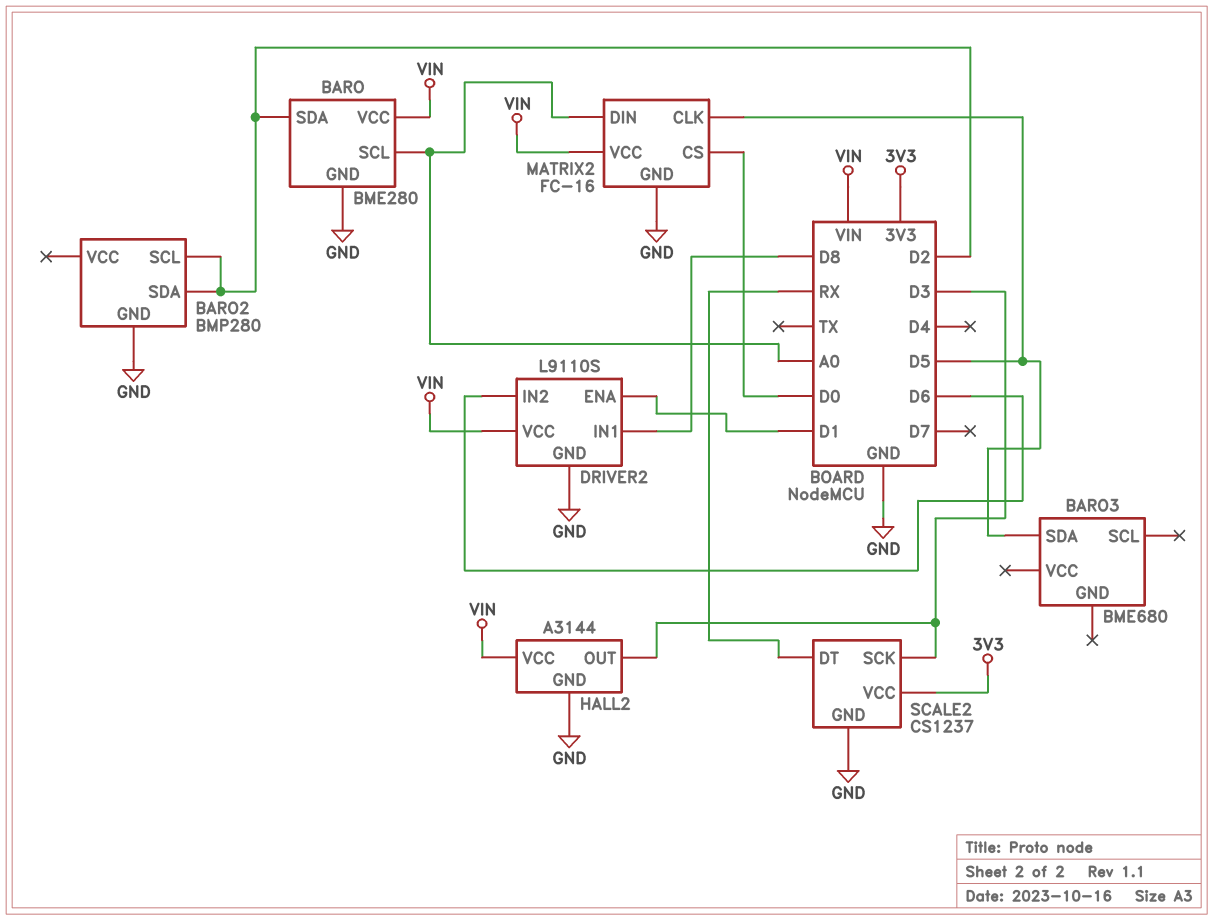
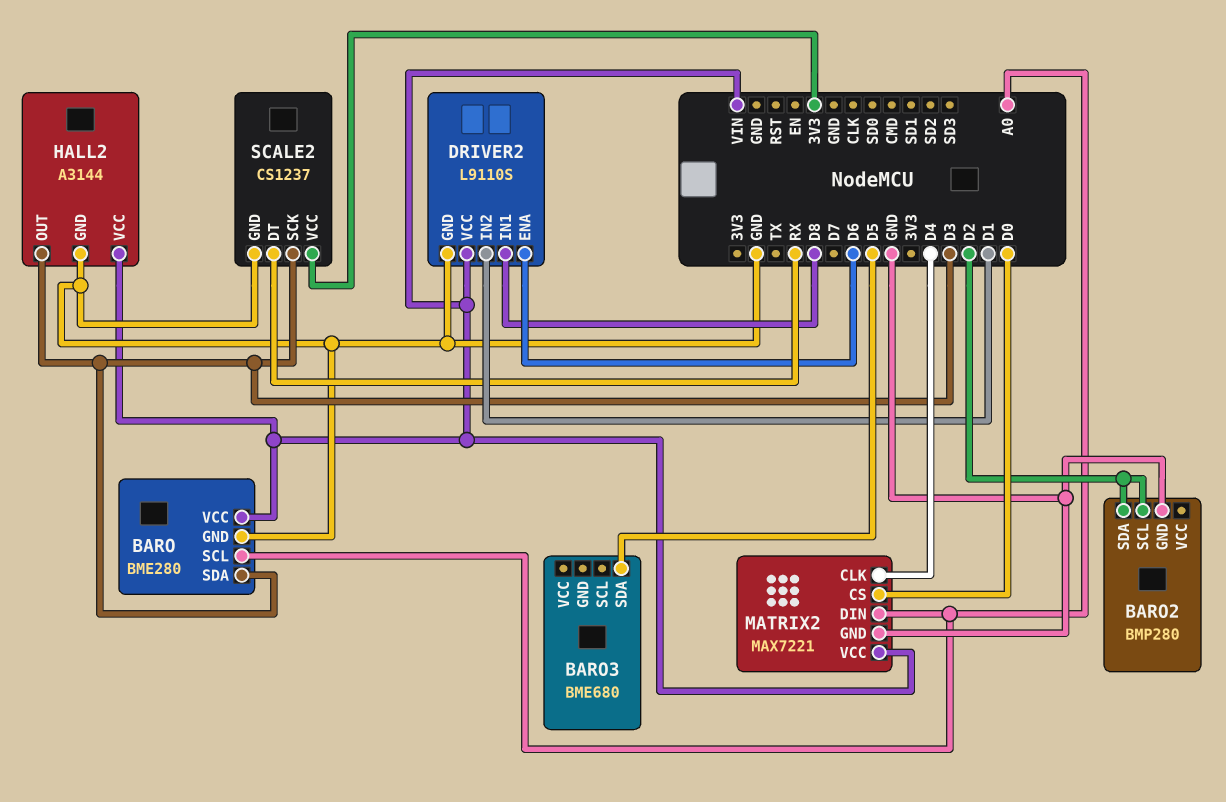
BARO pin SDA: D2 -> D3
DRIVER2 pin ENA: D1 -> D6
DRIVER2 pin IN2: D6 -> D1
MATRIX2: FC-16 -> MAX7221
MATRIX2 pin CLK: D5 -> D4

